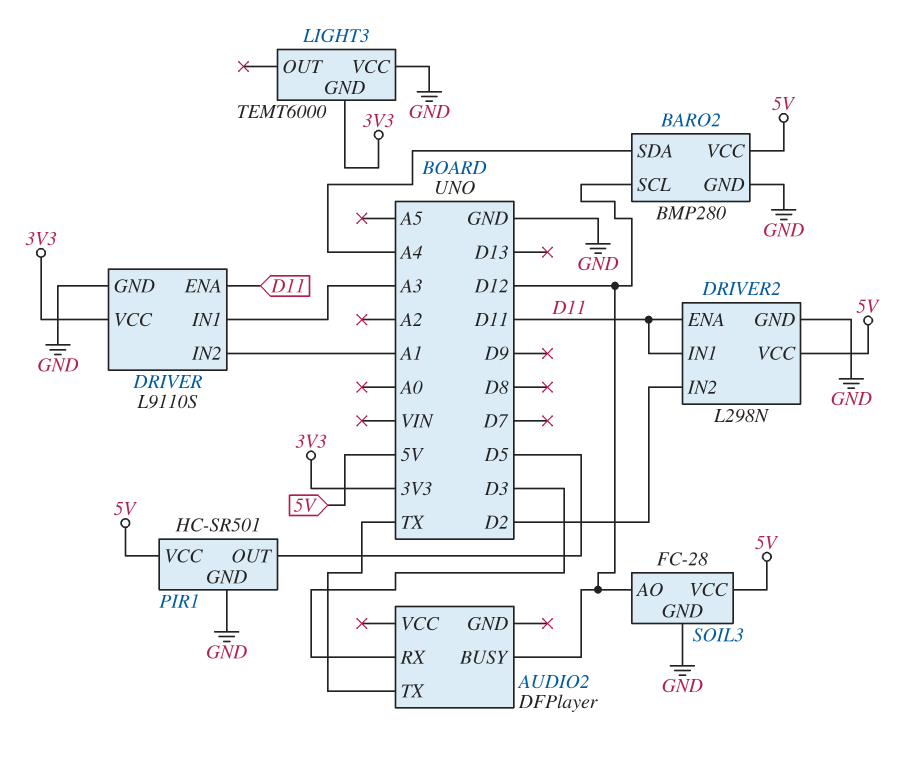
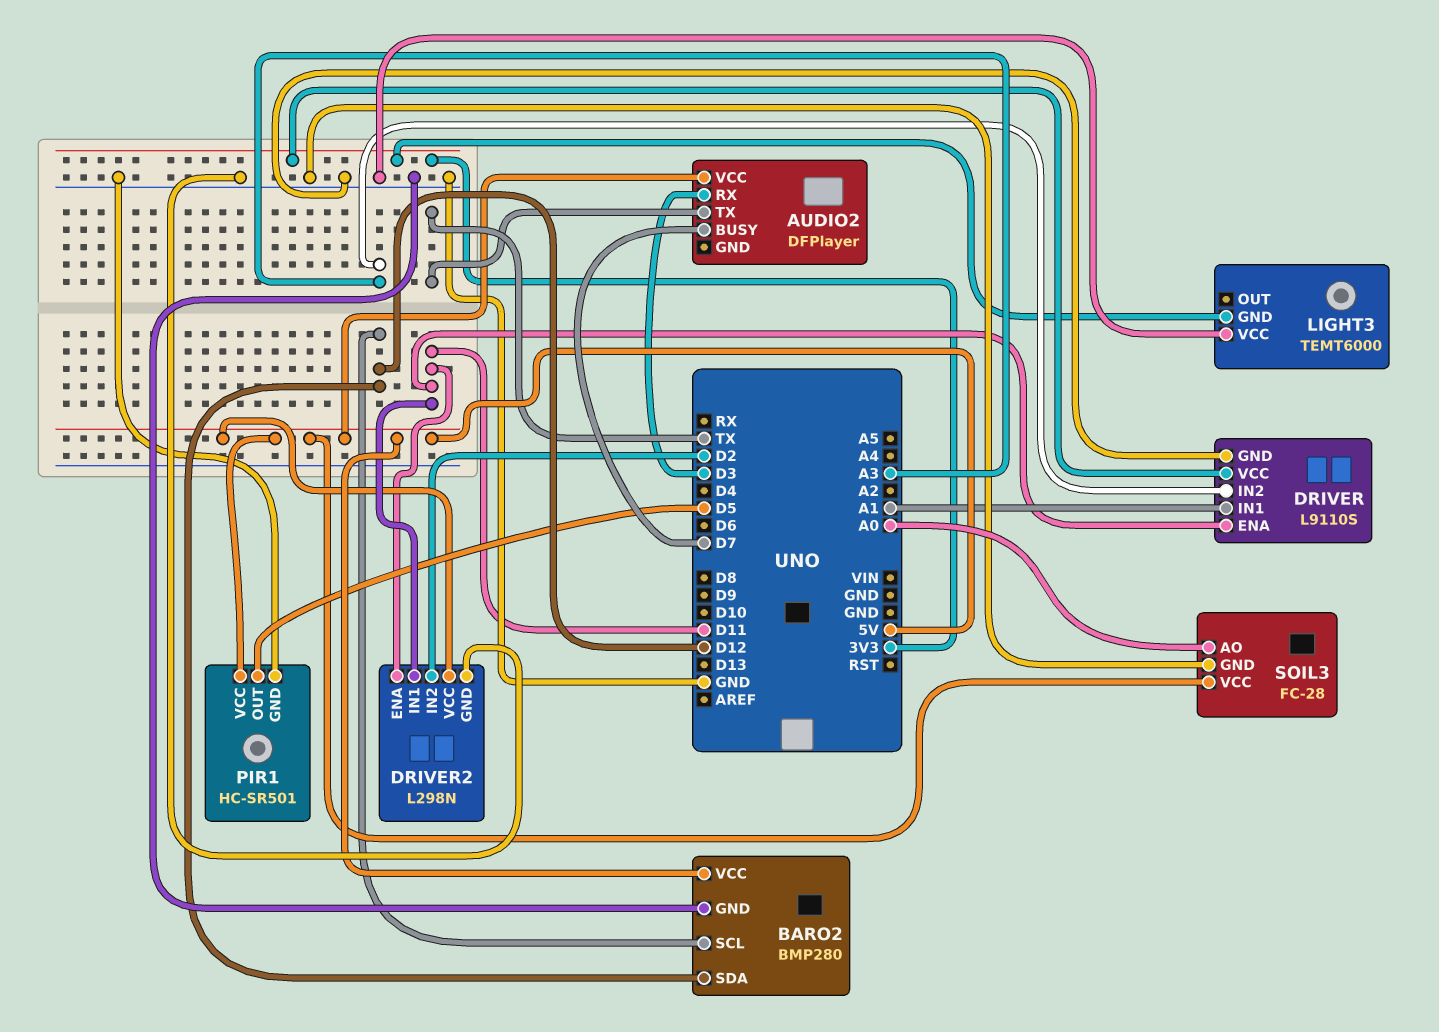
AUDIO2 pin BUSY: D12 -> D7
AUDIO2 pin VCC: none -> 5V
BARO2 pin SDA: A4 -> D12
DRIVER pin IN1: A3 -> A1
DRIVER pin IN2: A1 -> A3
SOIL3 pin AO: D12 -> A0

